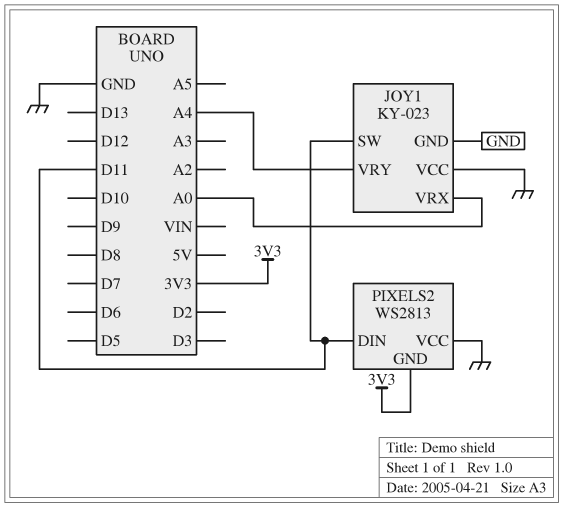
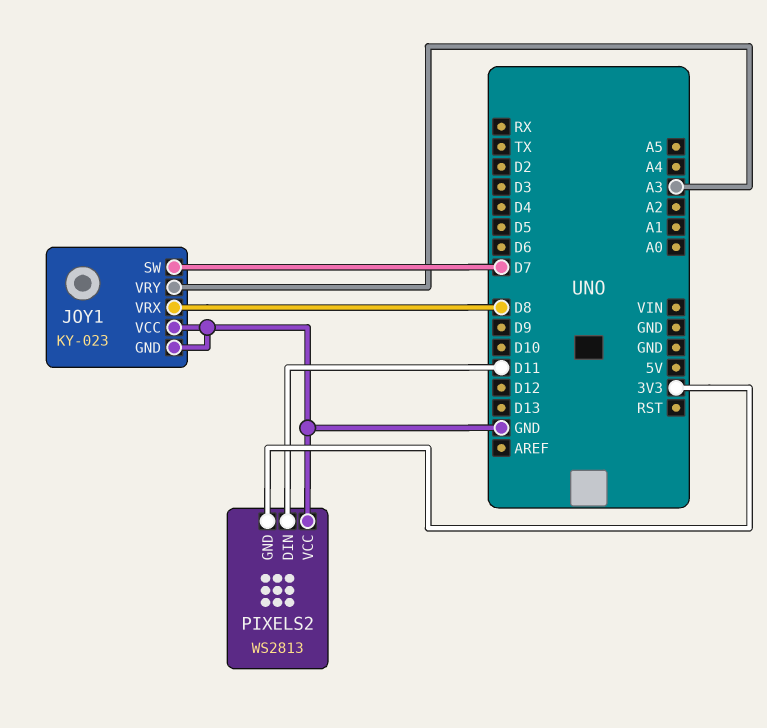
JOY1 pin SW: D11 -> D7
JOY1 pin VRX: A0 -> D8
JOY1 pin VRY: A4 -> A3

